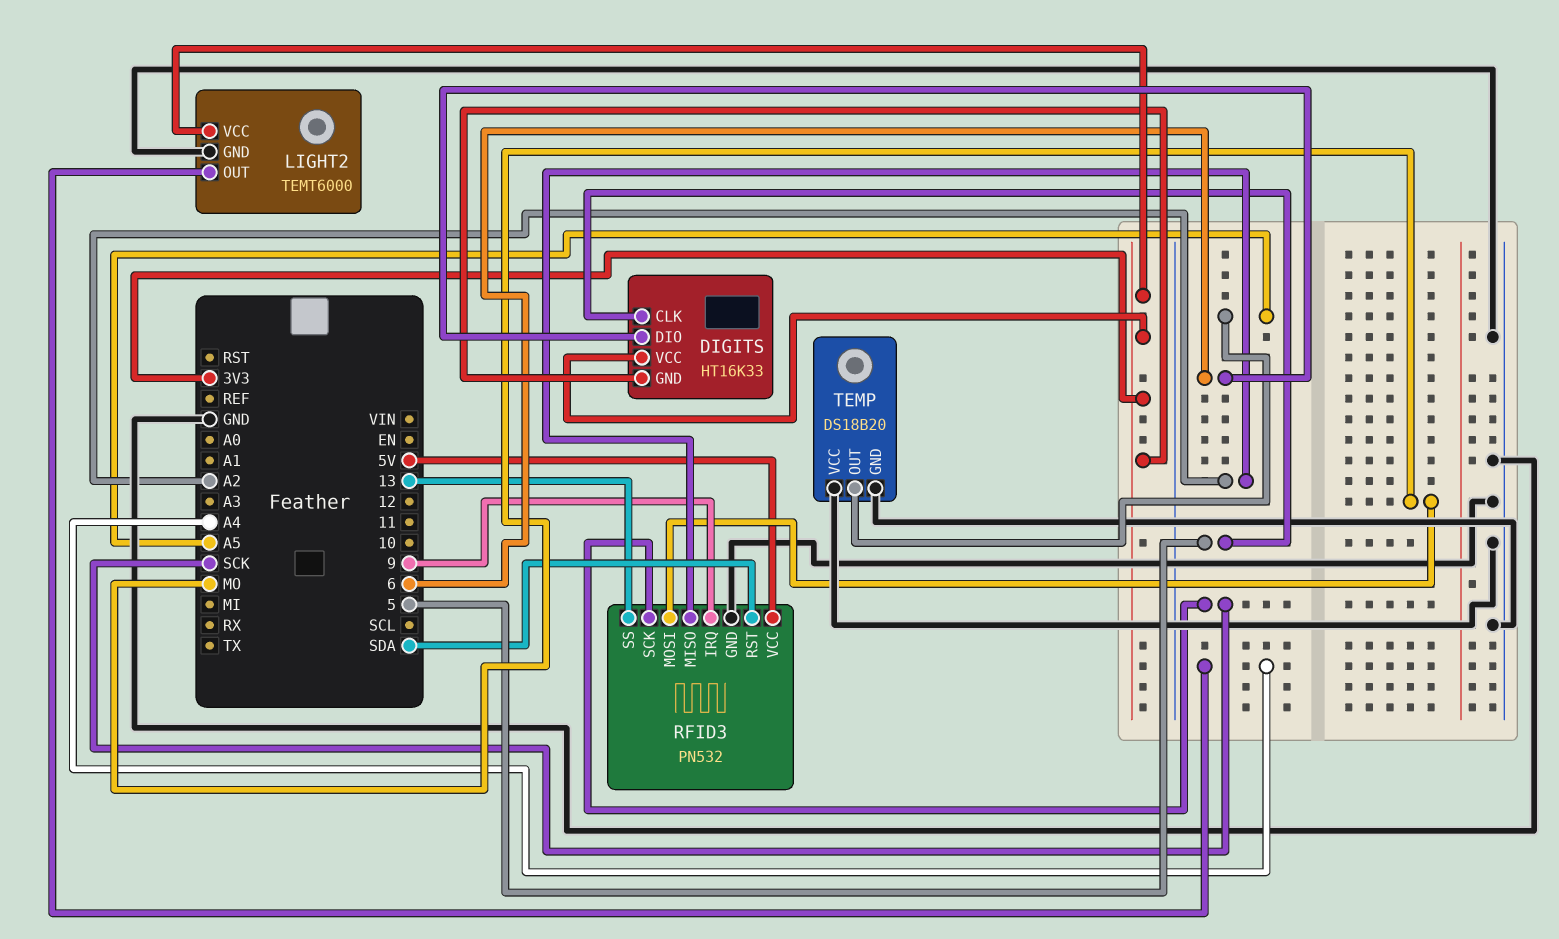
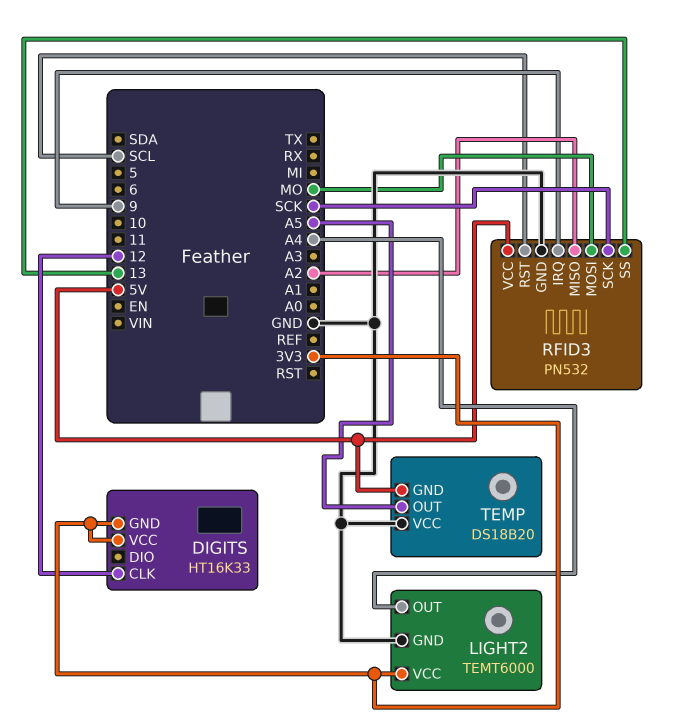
DIGITS pin CLK: 5 -> 12
DIGITS pin DIO: 6 -> none
RFID3 pin RST: SDA -> SCL
TEMP pin GND: GND -> 5V

